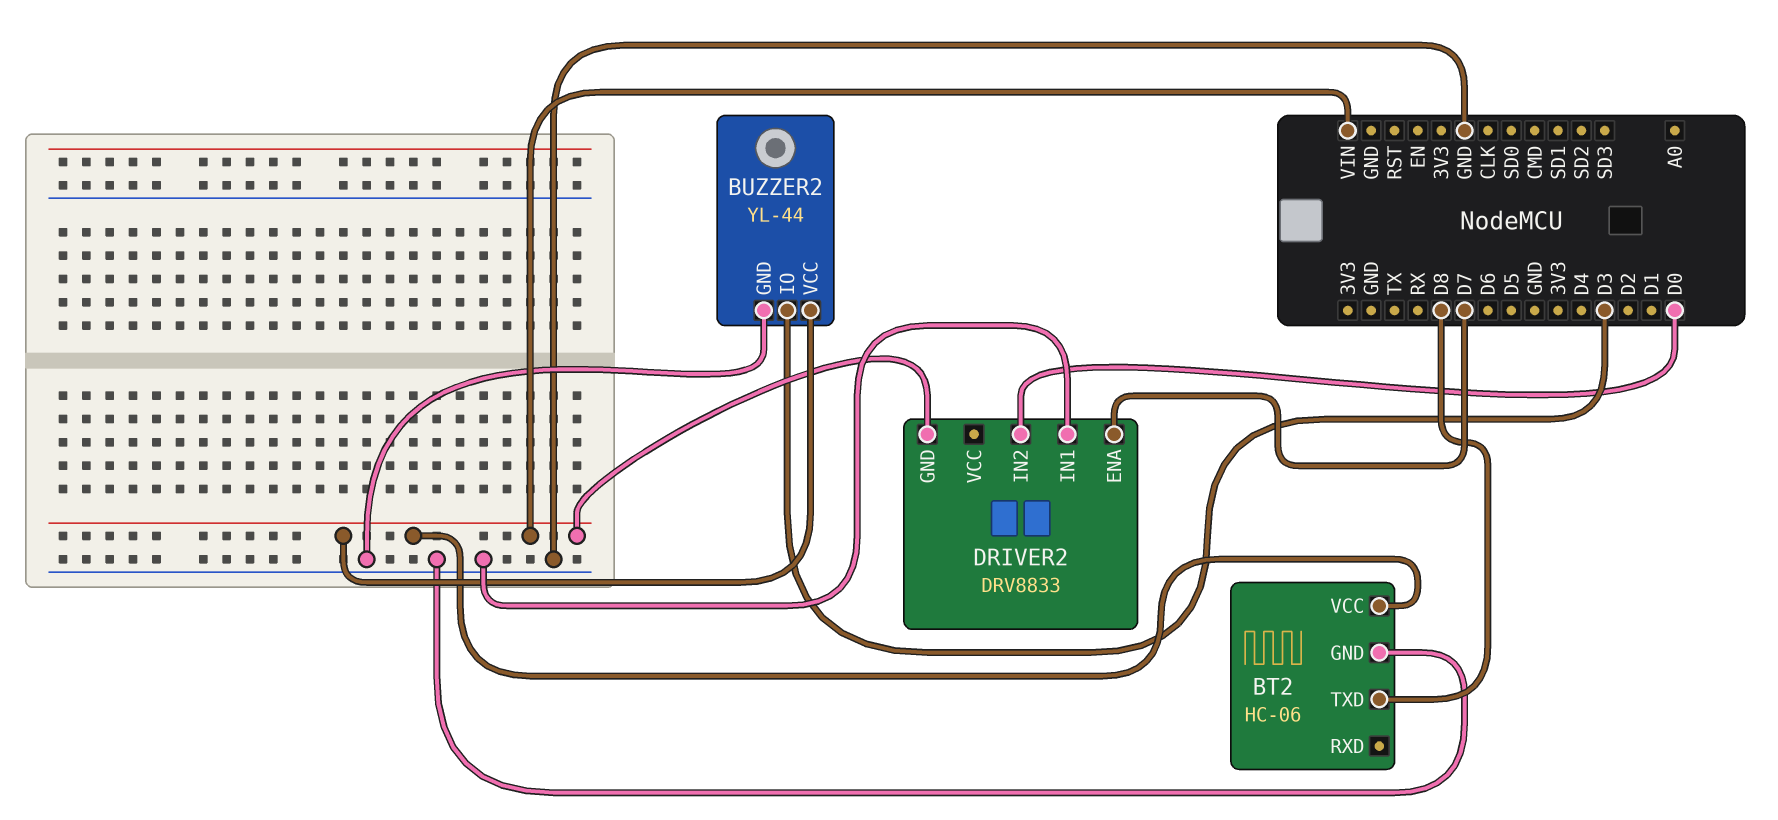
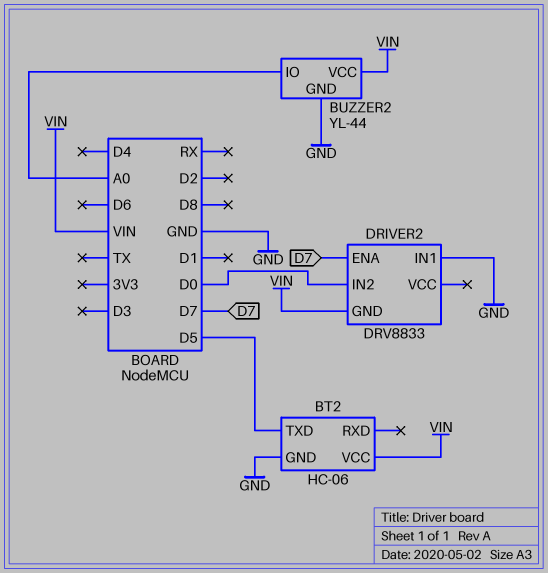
BT2 pin TXD: D8 -> D5
BUZZER2 pin IO: D3 -> A0

